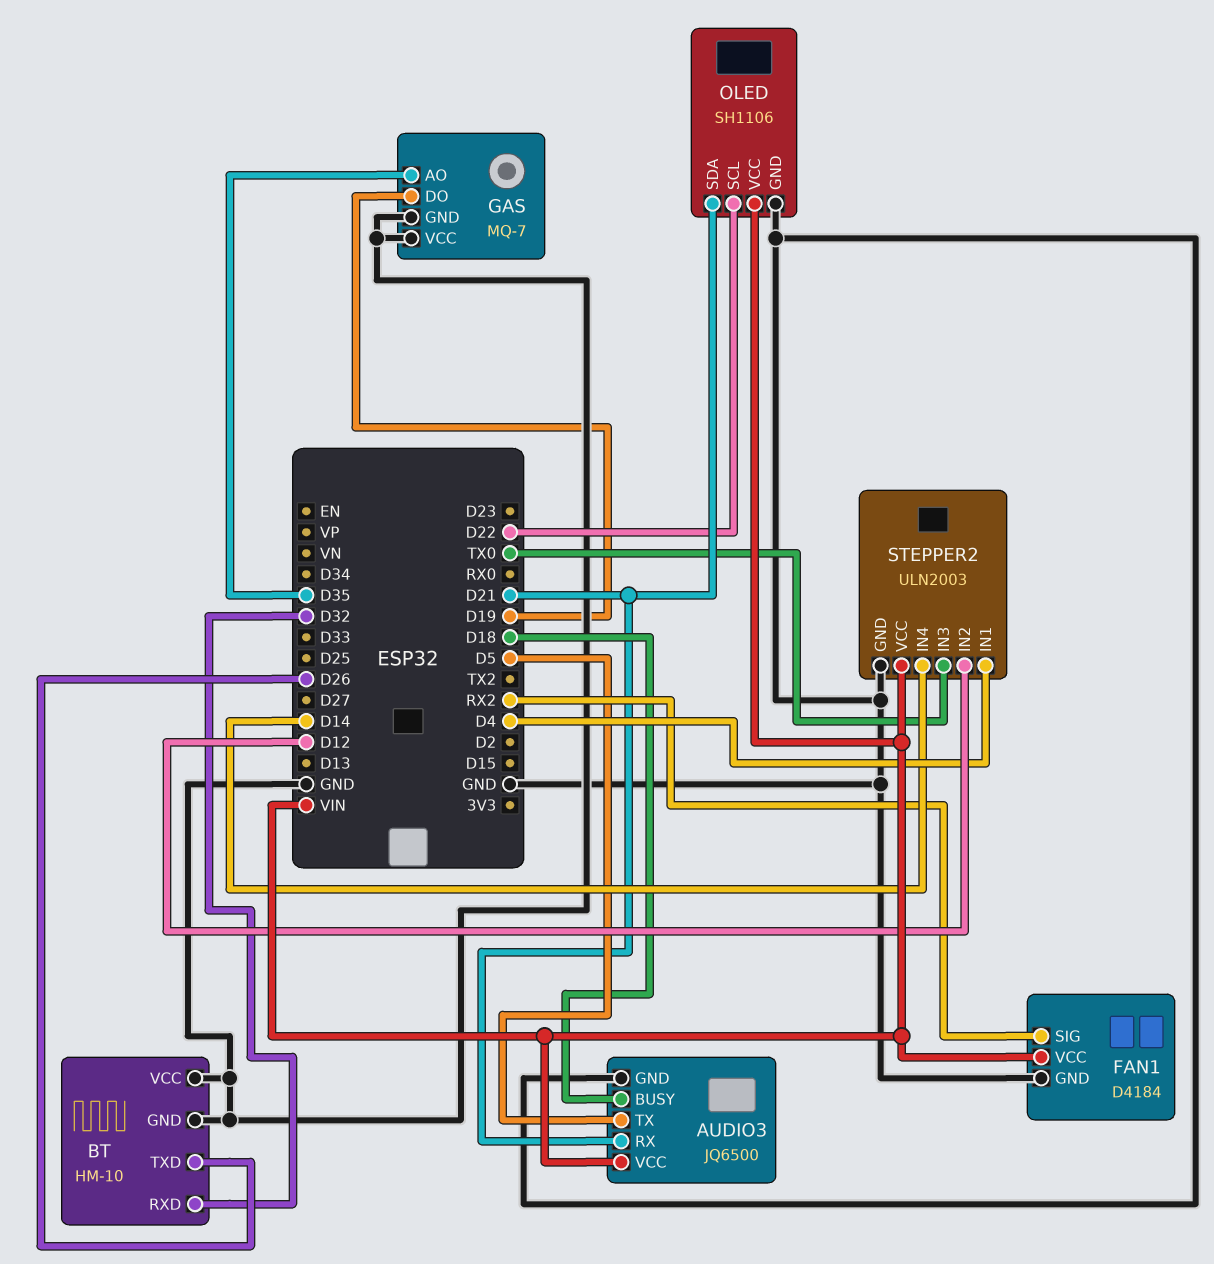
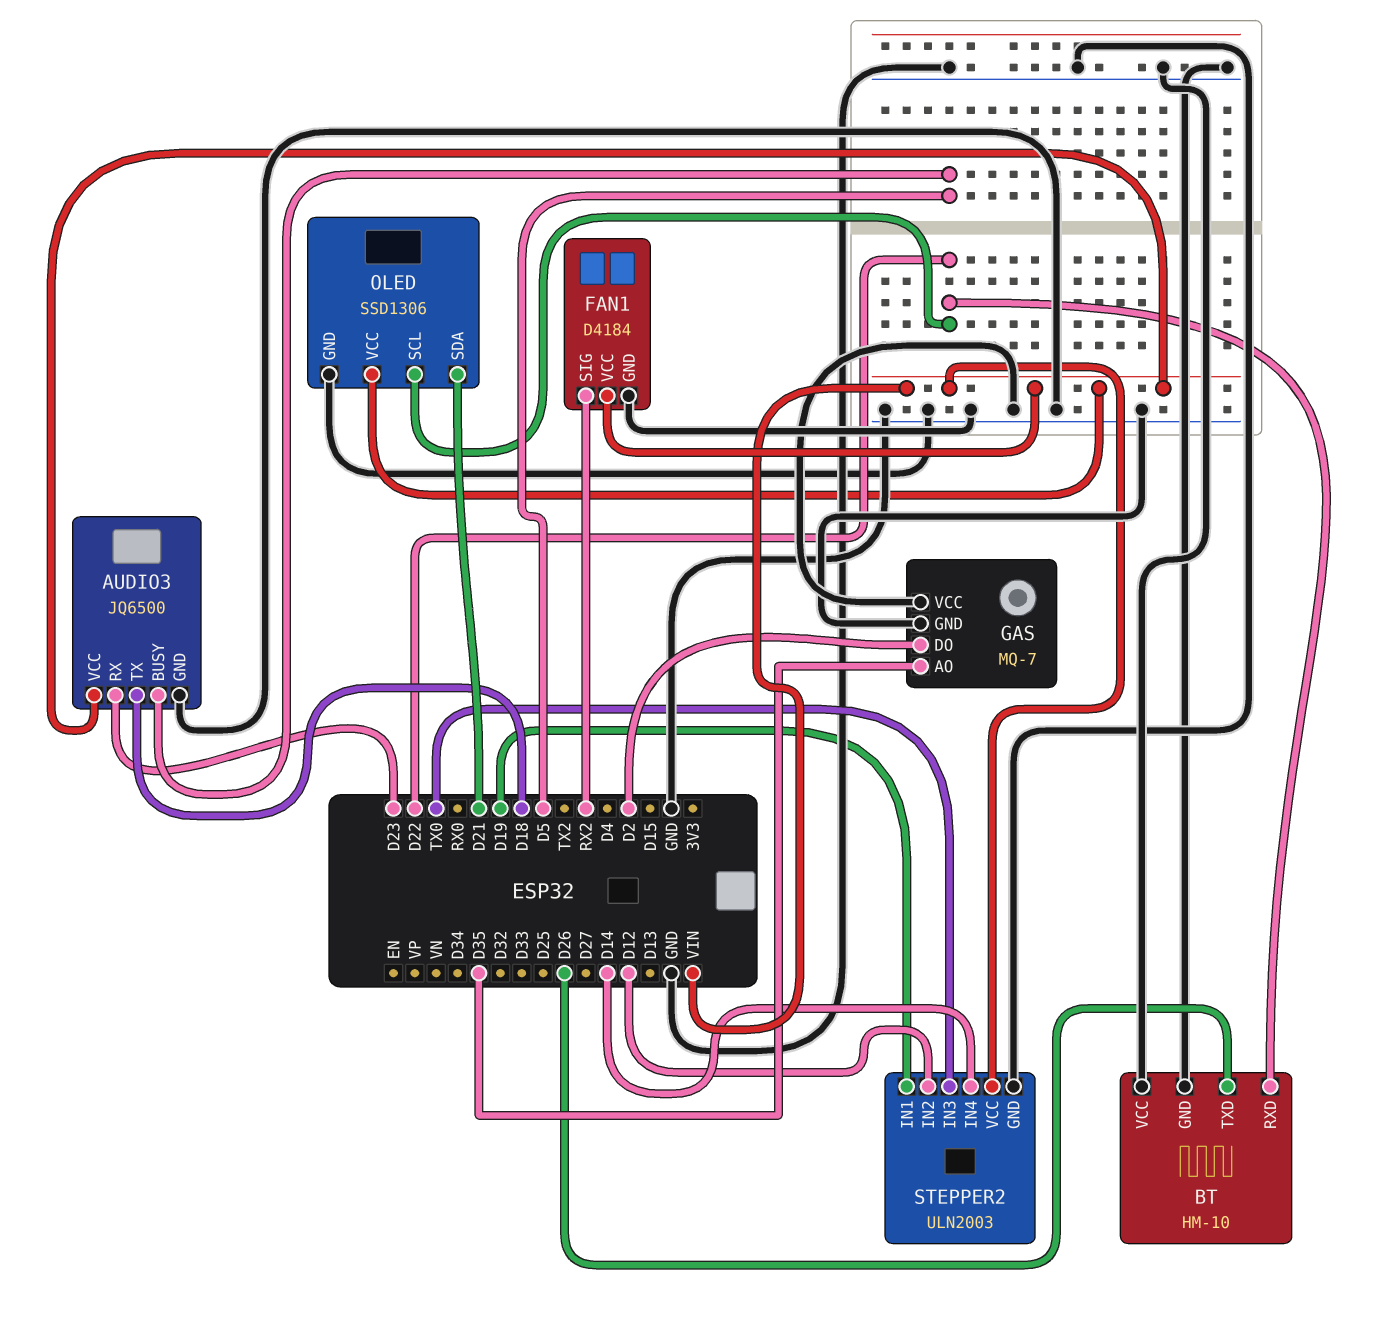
AUDIO3 pin BUSY: D18 -> D5
AUDIO3 pin RX: D21 -> D23
AUDIO3 pin TX: D5 -> D18
BT pin RXD: D32 -> D22
GAS pin DO: D19 -> D2
OLED: SH1106 -> SSD1306
STEPPER2 pin IN1: D4 -> D19

